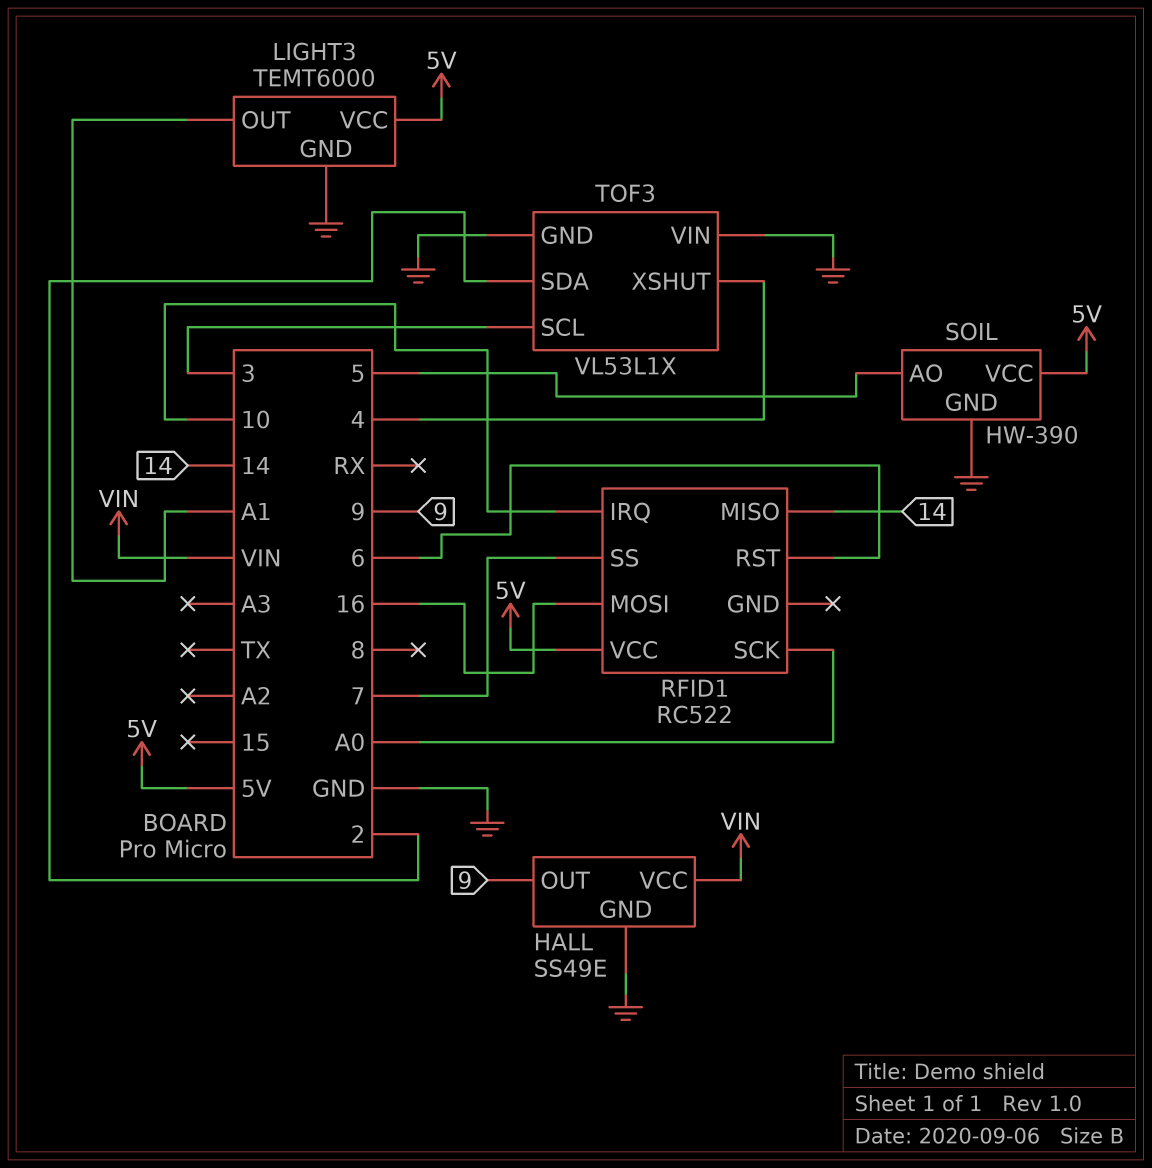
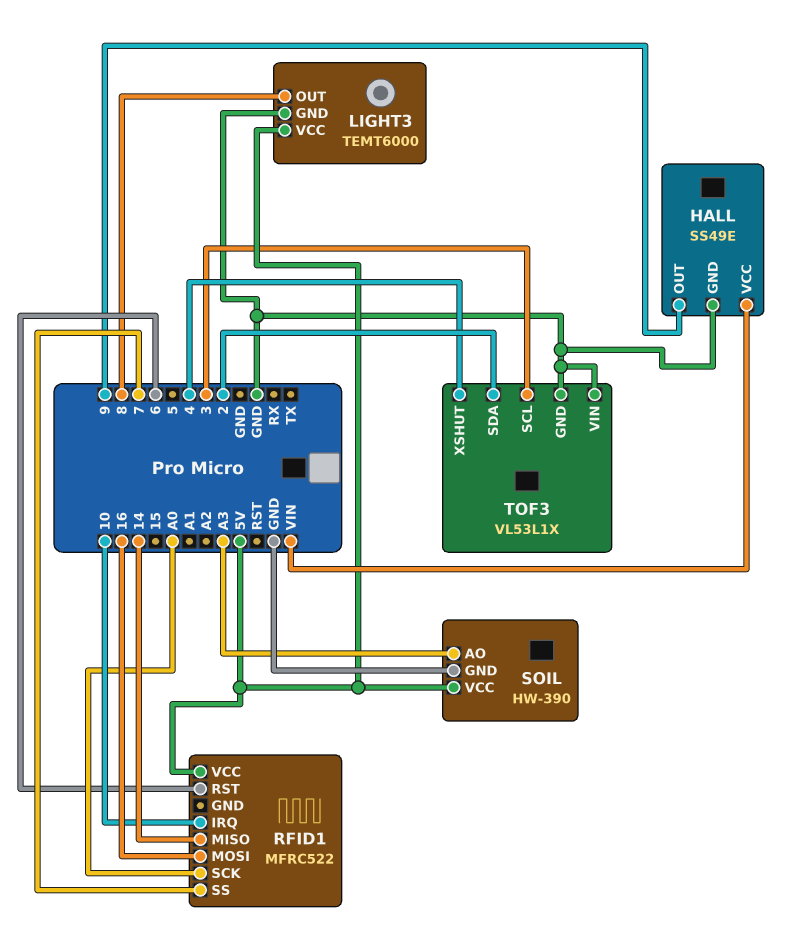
LIGHT3 pin OUT: A1 -> 8
RFID1: RC522 -> MFRC522
SOIL pin AO: 5 -> A3

